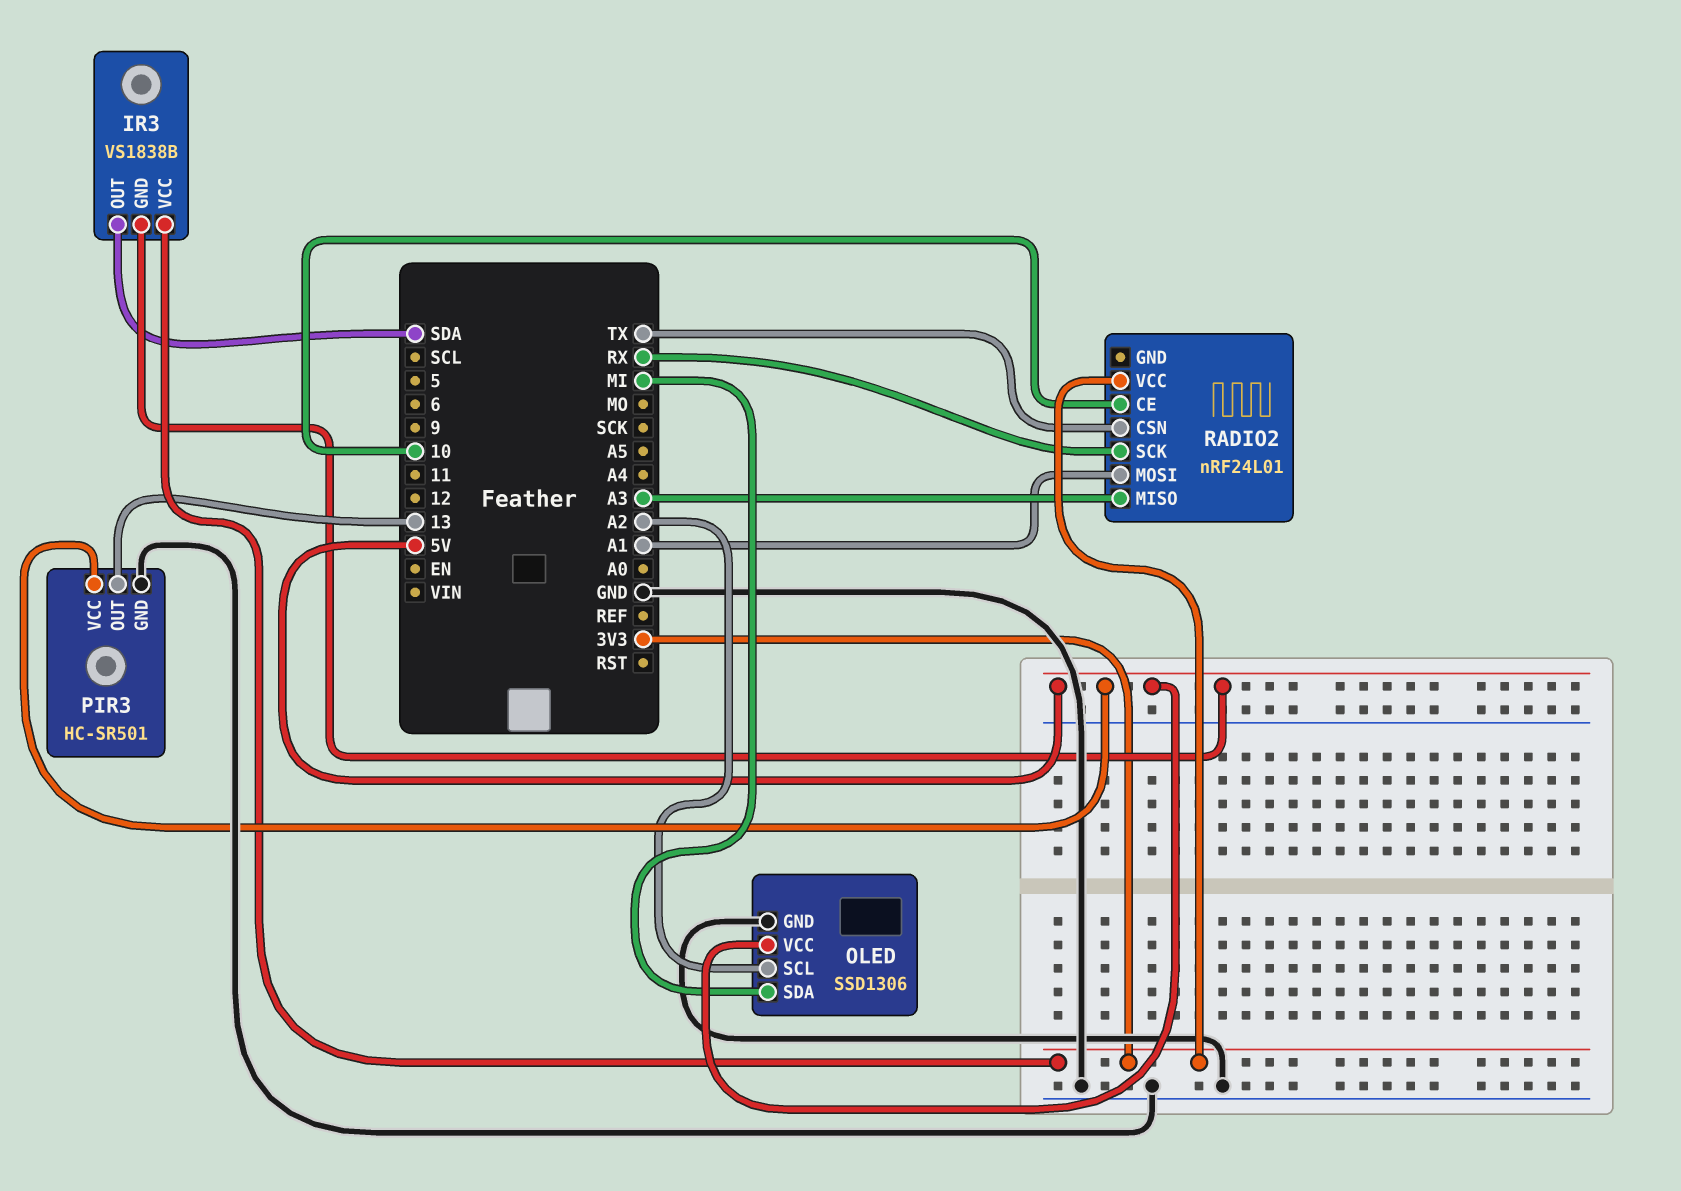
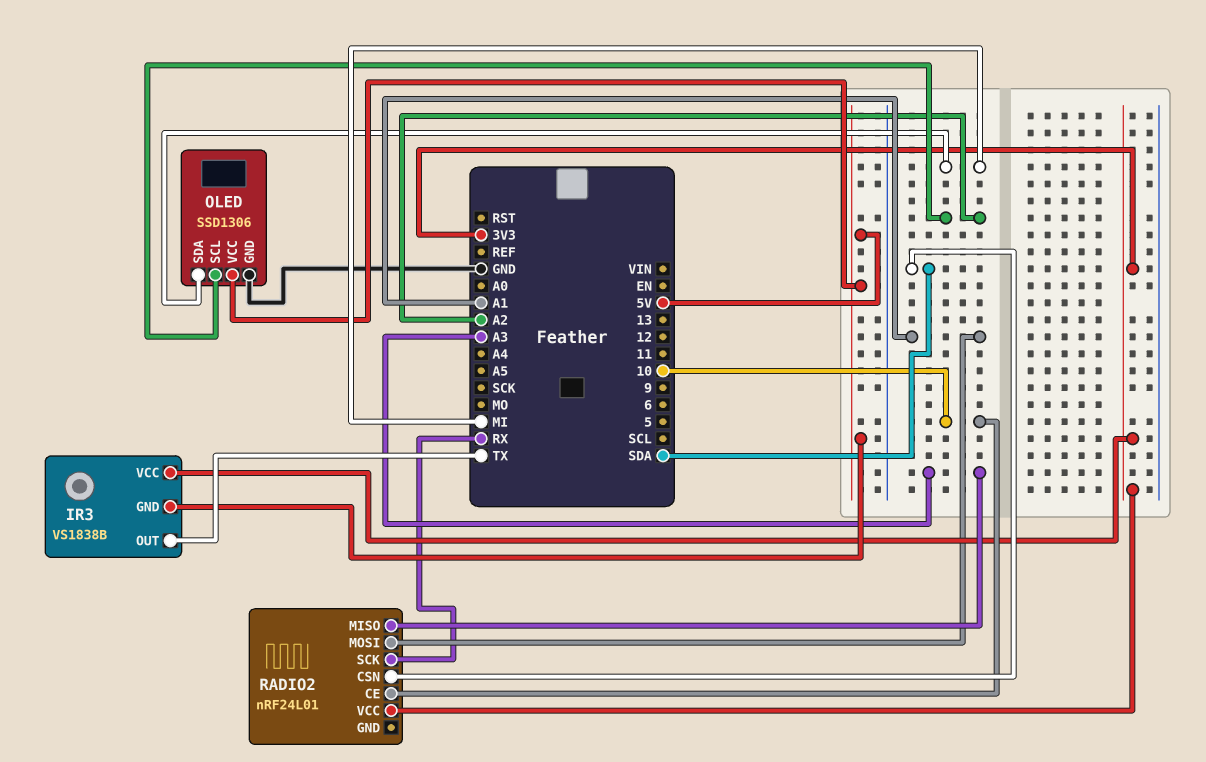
IR3 pin OUT: SDA -> TX
PIR3: HC-SR501 -> none
PIR3 pin GND: GND -> none
PIR3 pin OUT: 13 -> none
PIR3 pin VCC: 5V -> none
RADIO2 pin CSN: TX -> SDA

